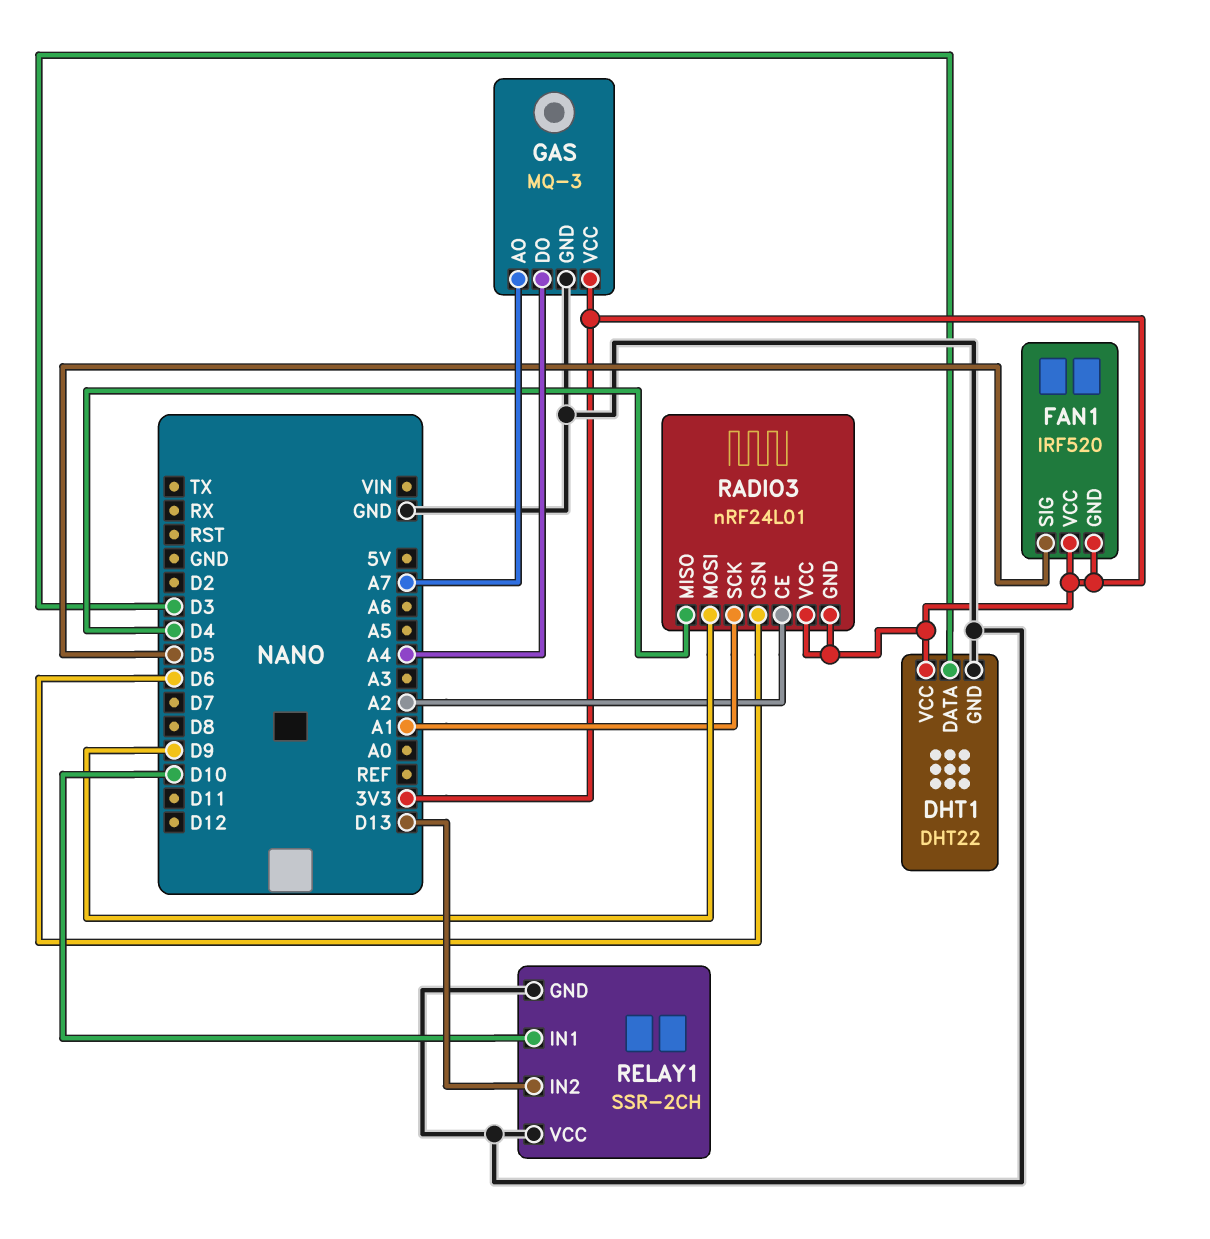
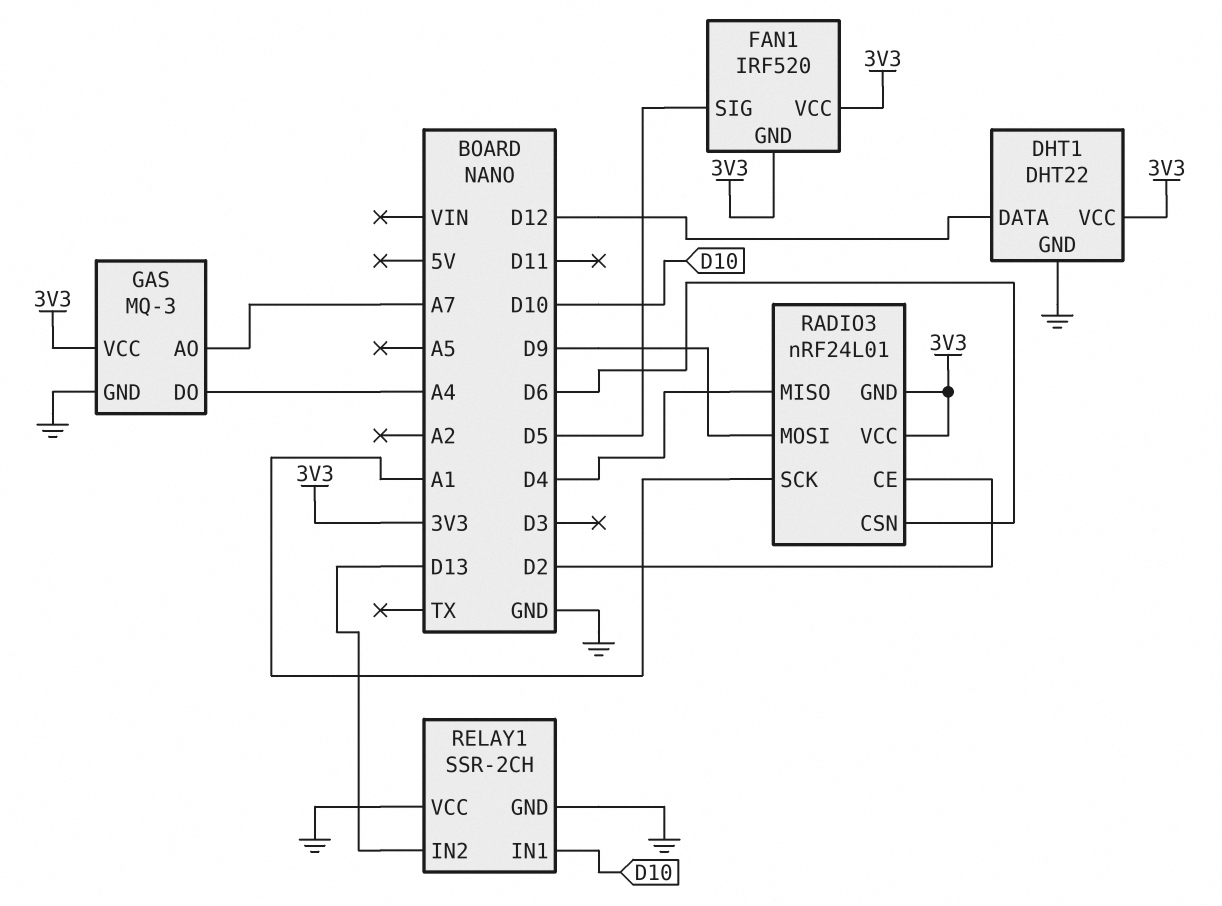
DHT1 pin DATA: D3 -> D12
RADIO3 pin CE: A2 -> D2

